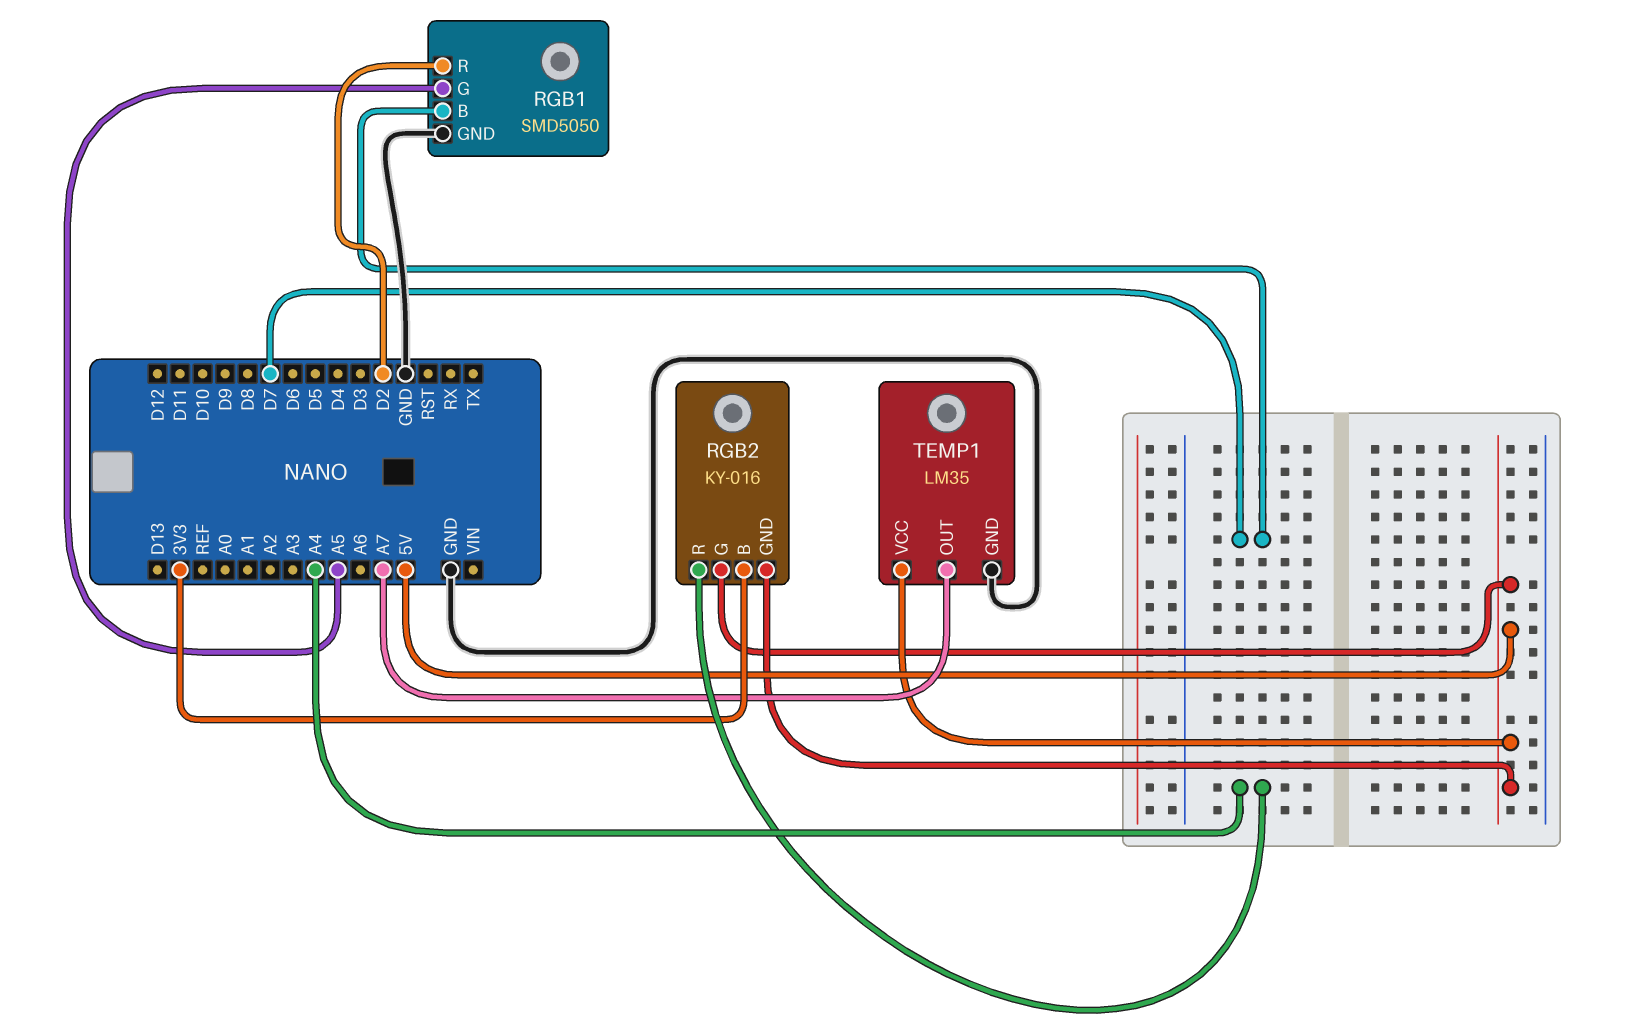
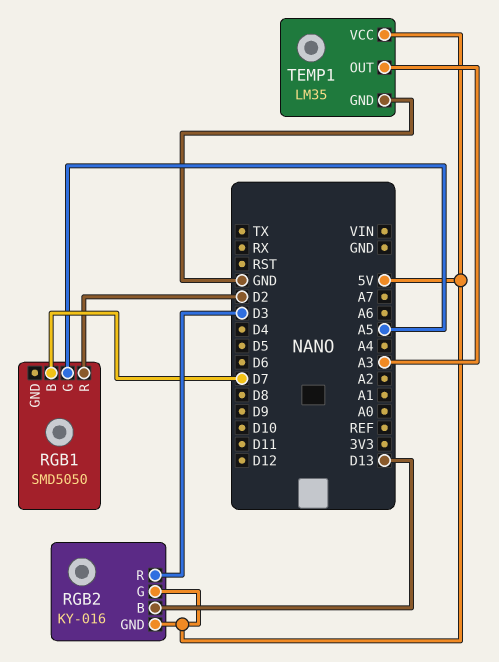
RGB1 pin GND: GND -> none
RGB2 pin B: 3V3 -> D13
RGB2 pin R: A4 -> D3
TEMP1 pin OUT: A7 -> A3

